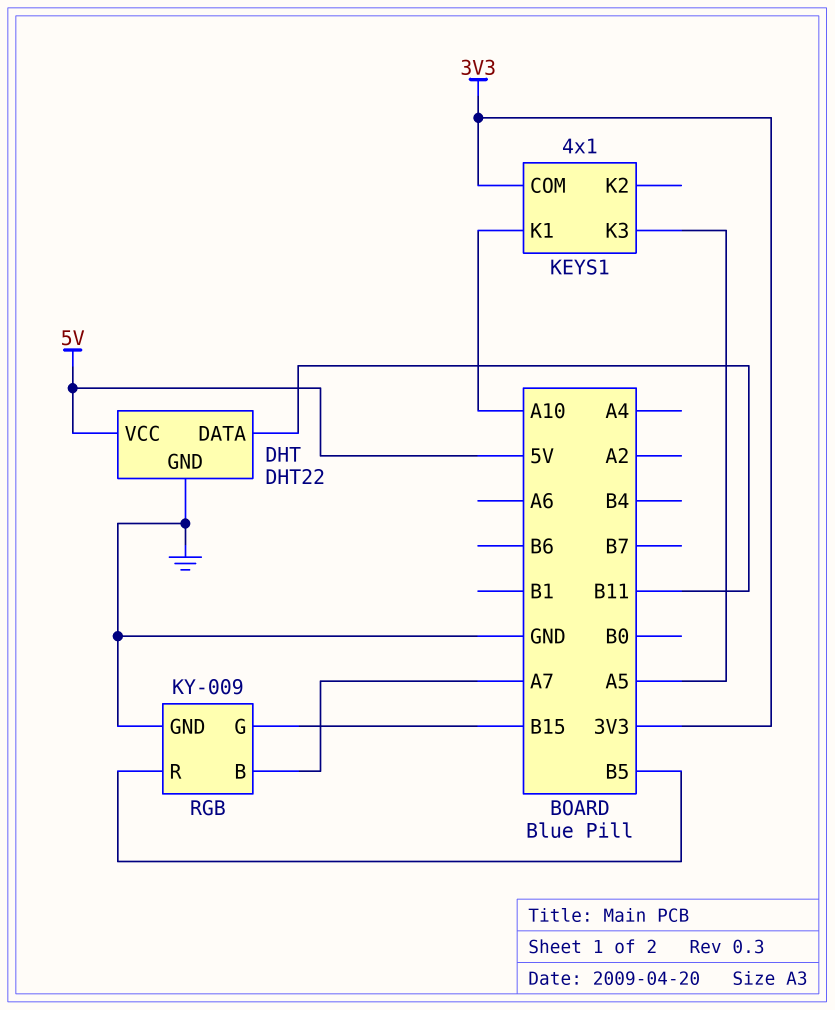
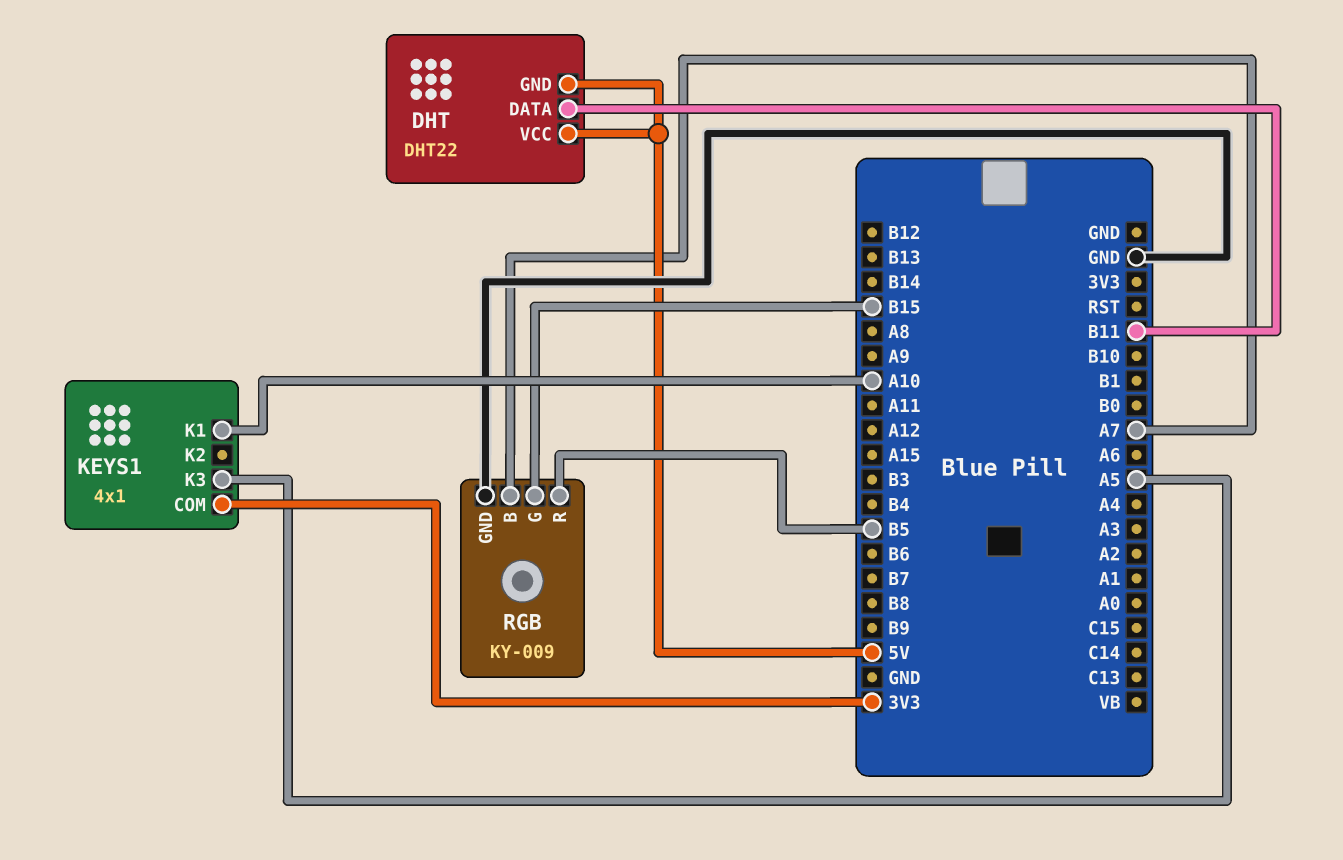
DHT pin GND: GND -> 5V

